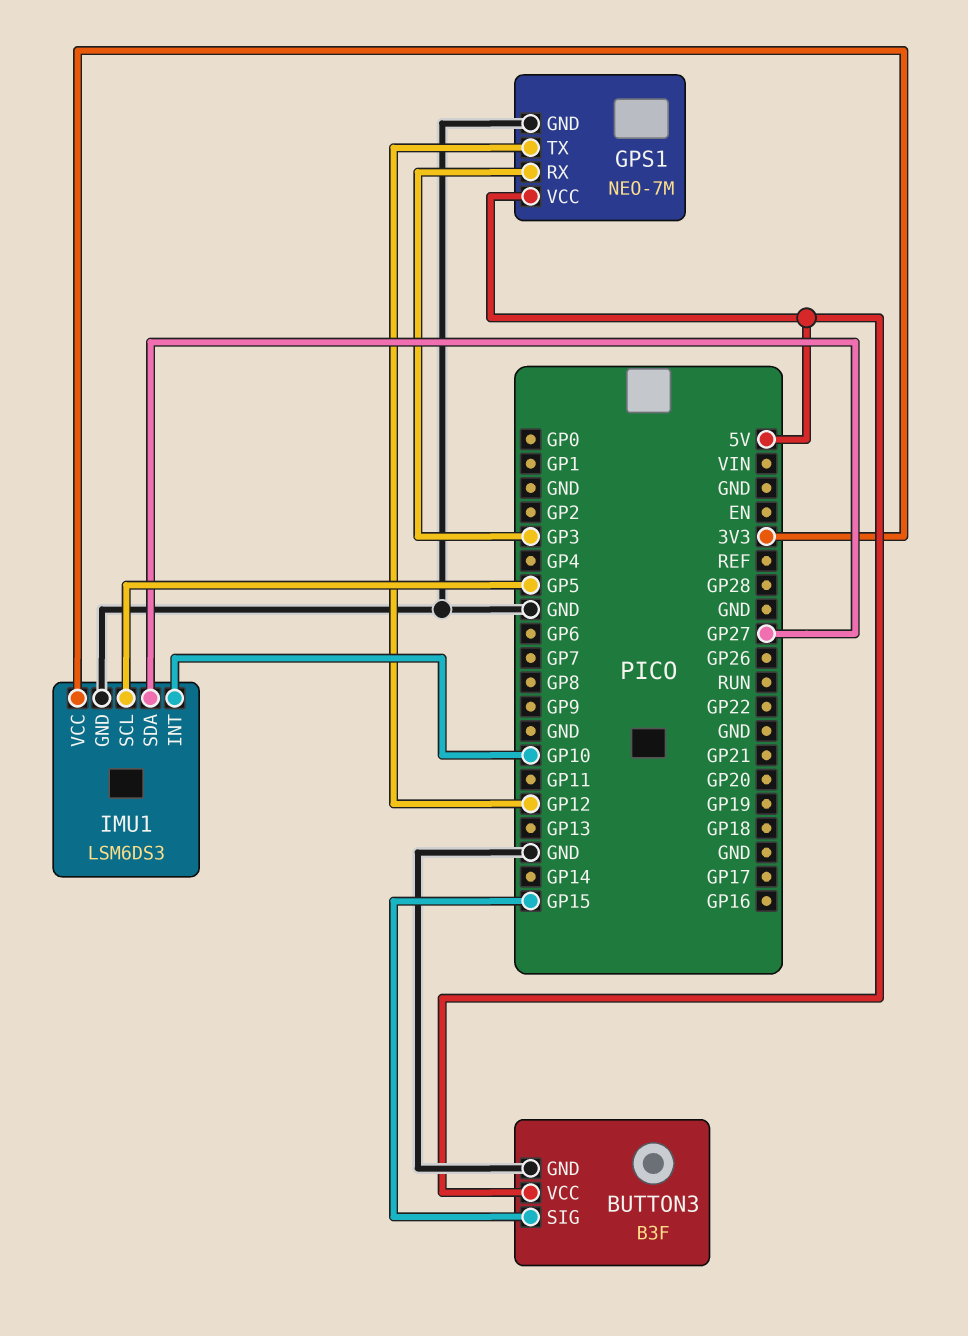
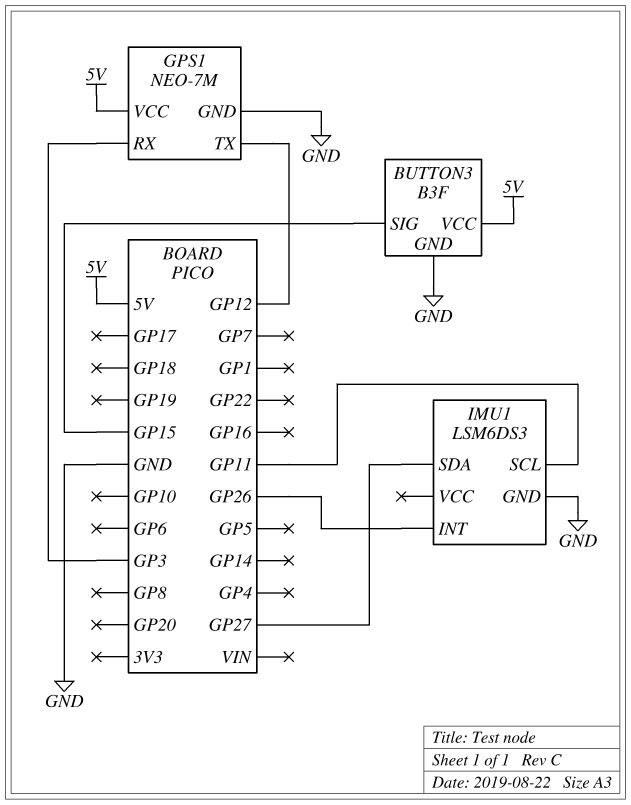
IMU1 pin INT: GP10 -> GP26
IMU1 pin SCL: GP5 -> GP11
IMU1 pin VCC: 3V3 -> none

